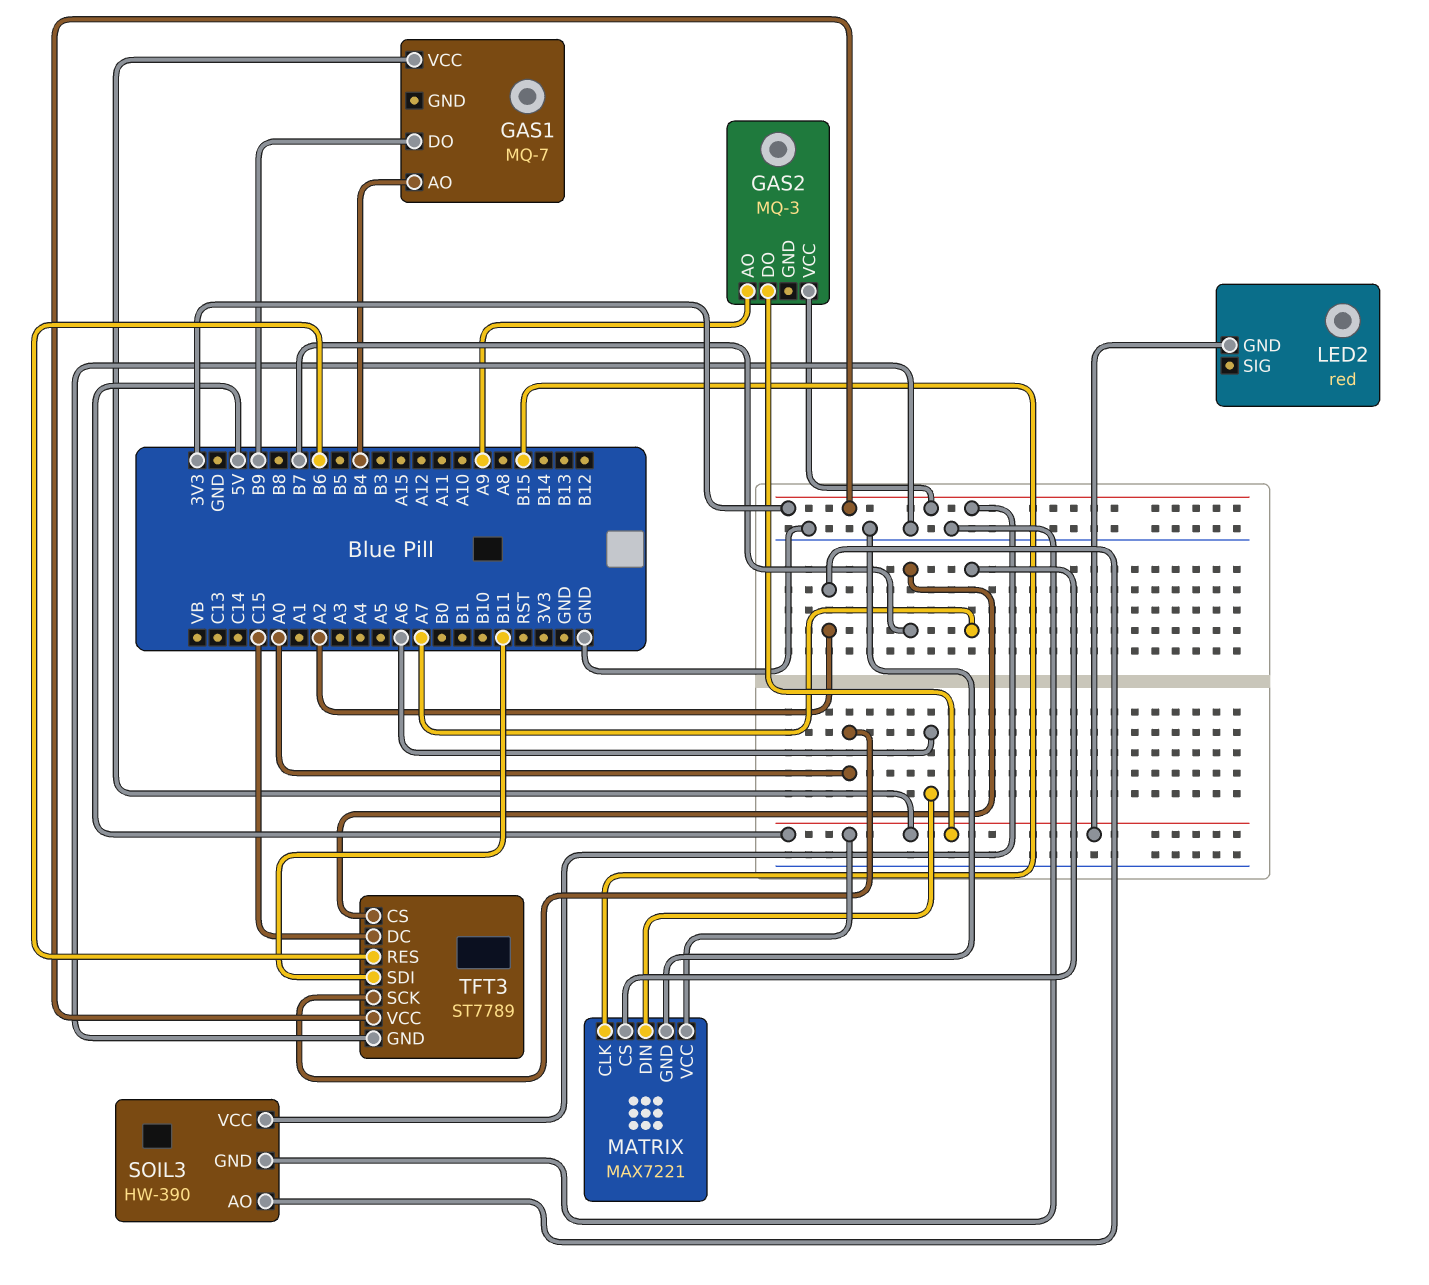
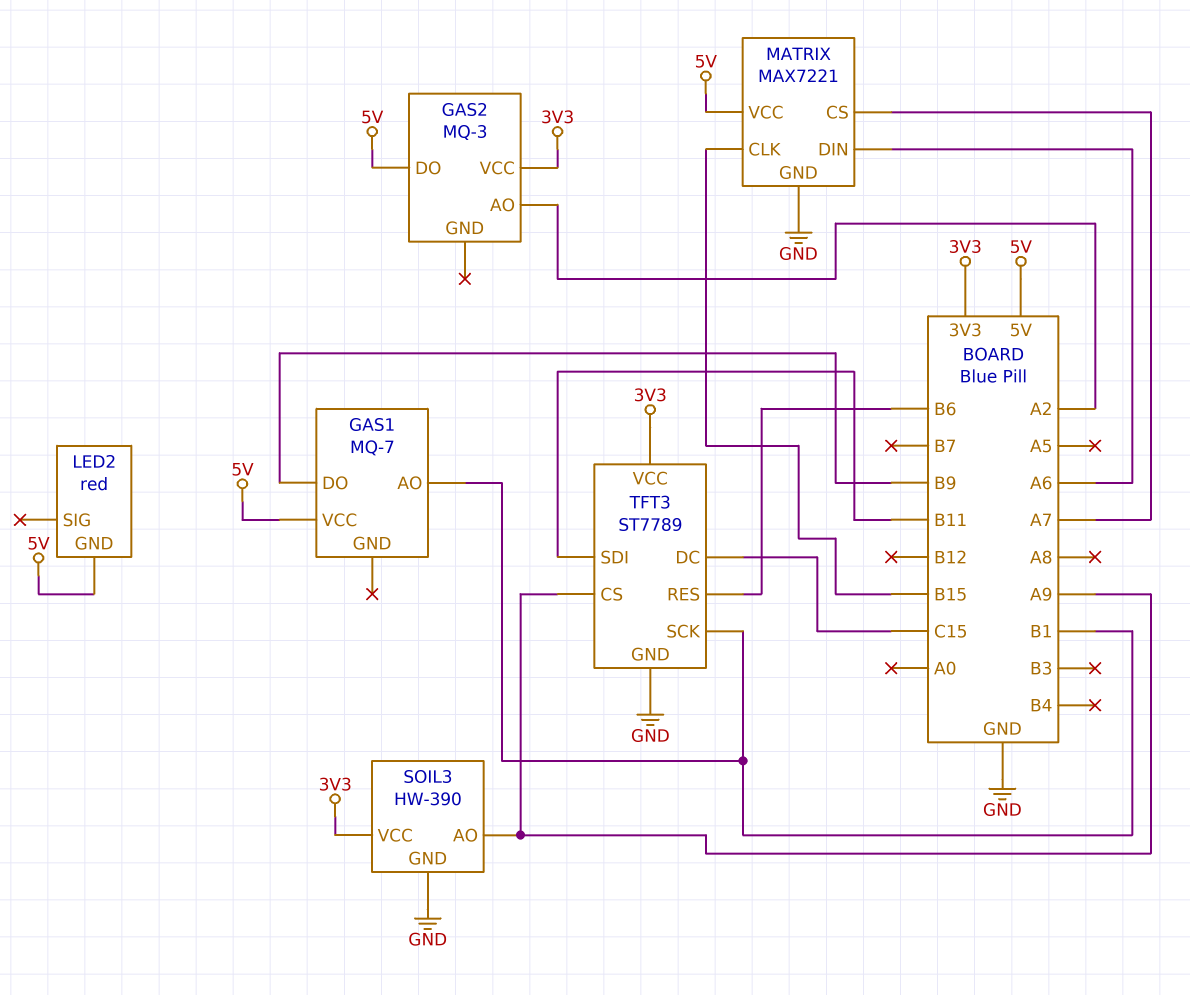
GAS1 pin AO: B4 -> B1
GAS2 pin AO: A9 -> A2
SOIL3 pin AO: A2 -> A9
TFT3 pin CS: B7 -> A9
TFT3 pin SCK: A0 -> B1

